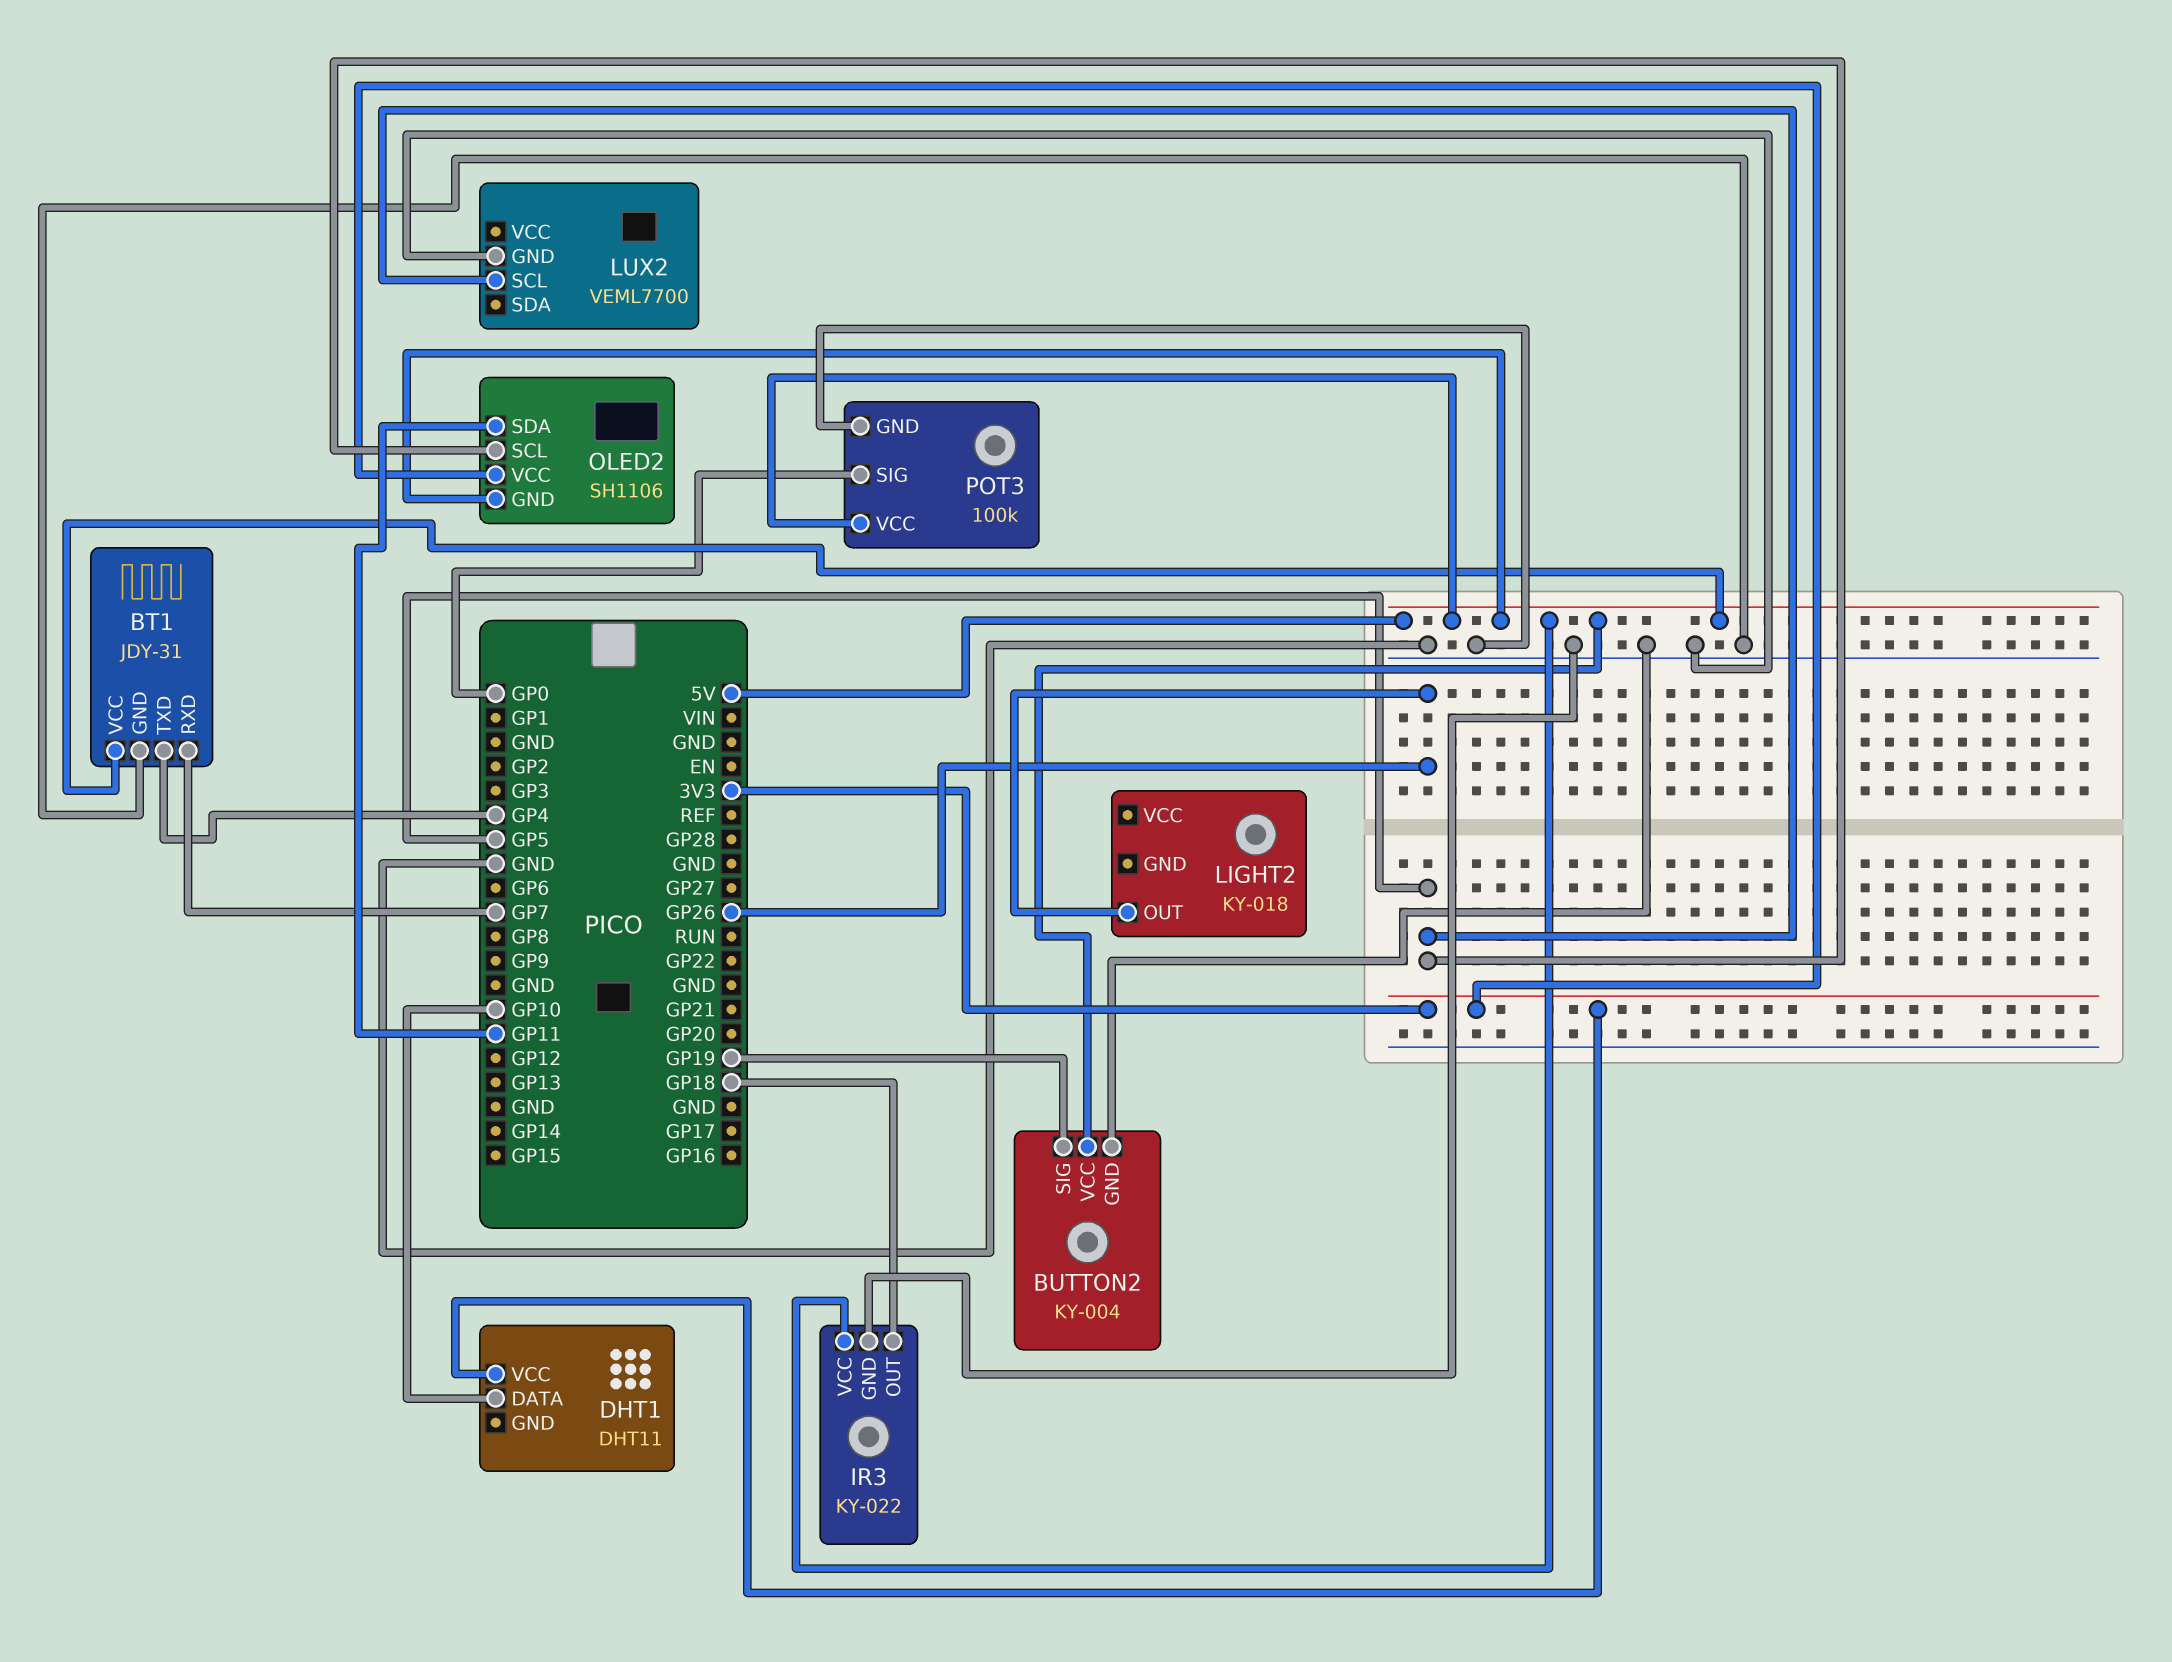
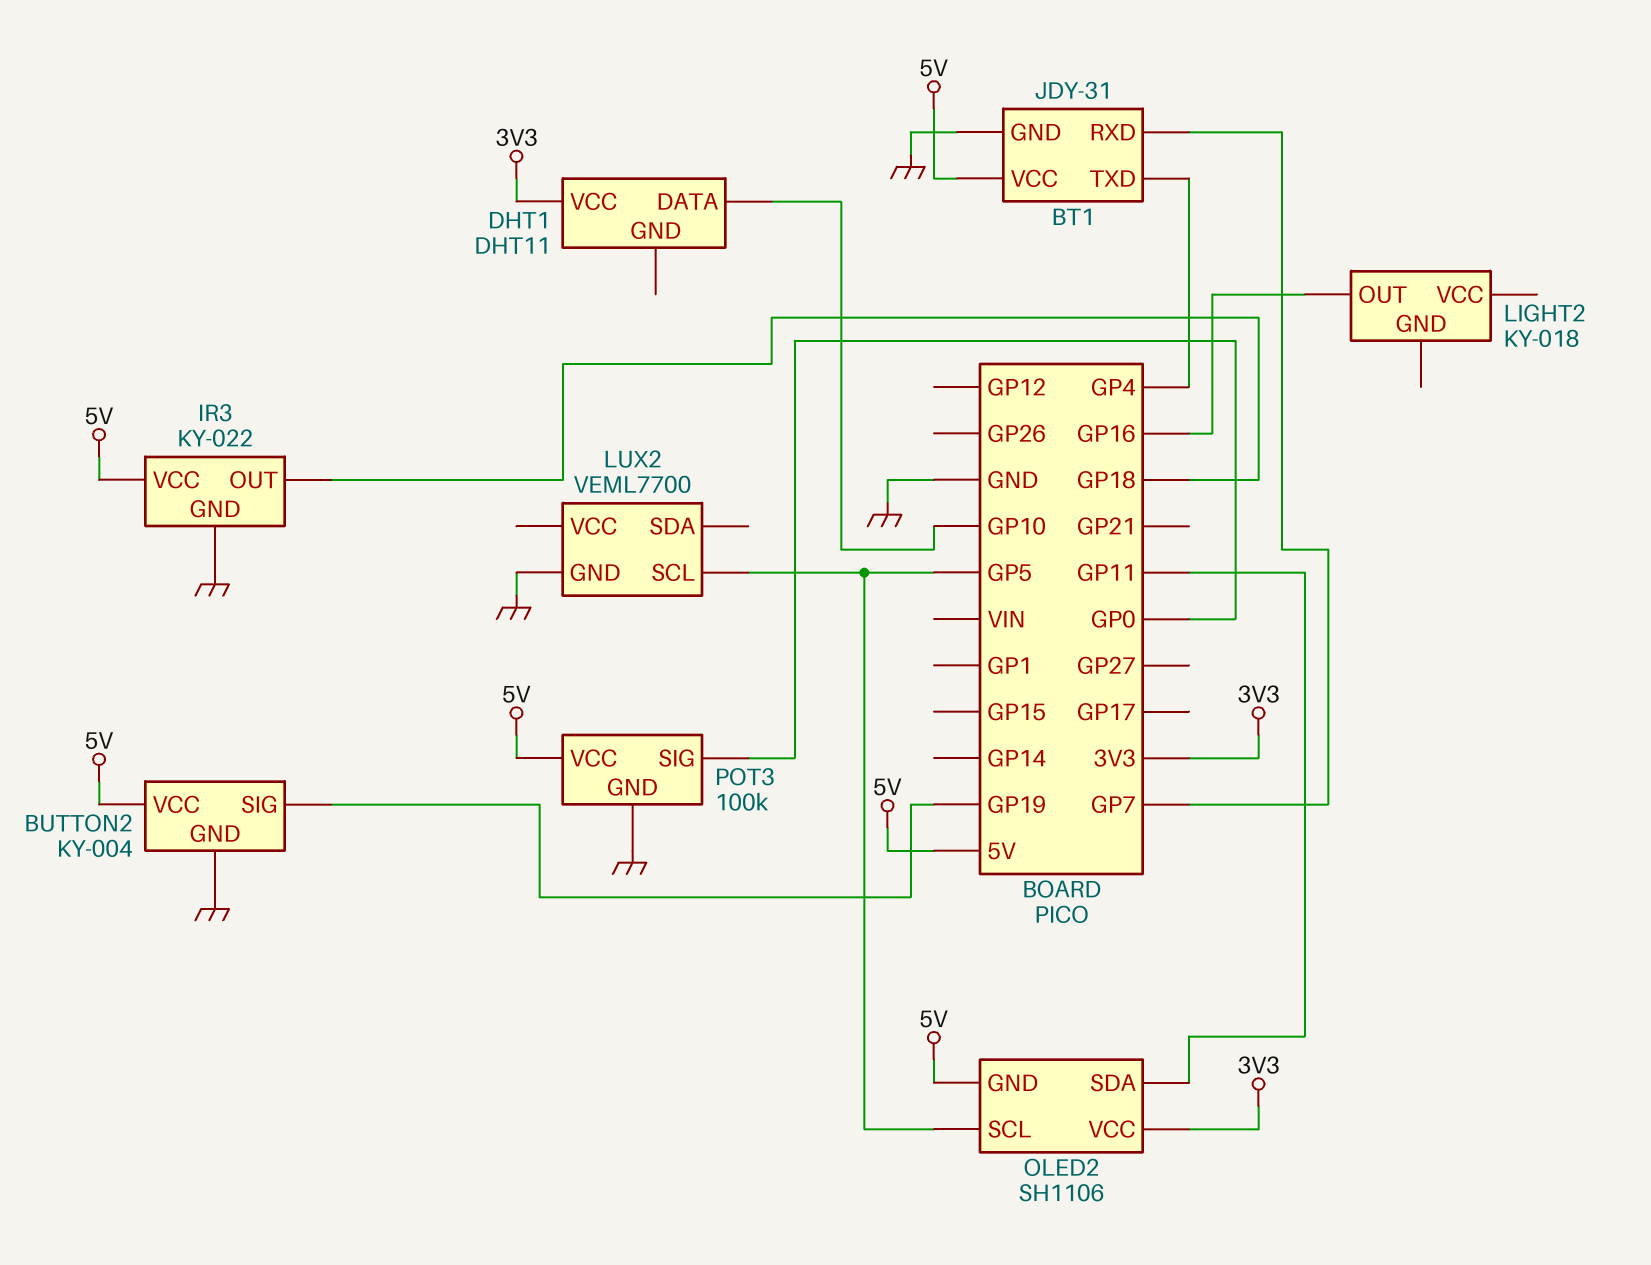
LIGHT2 pin OUT: GP26 -> GP16

